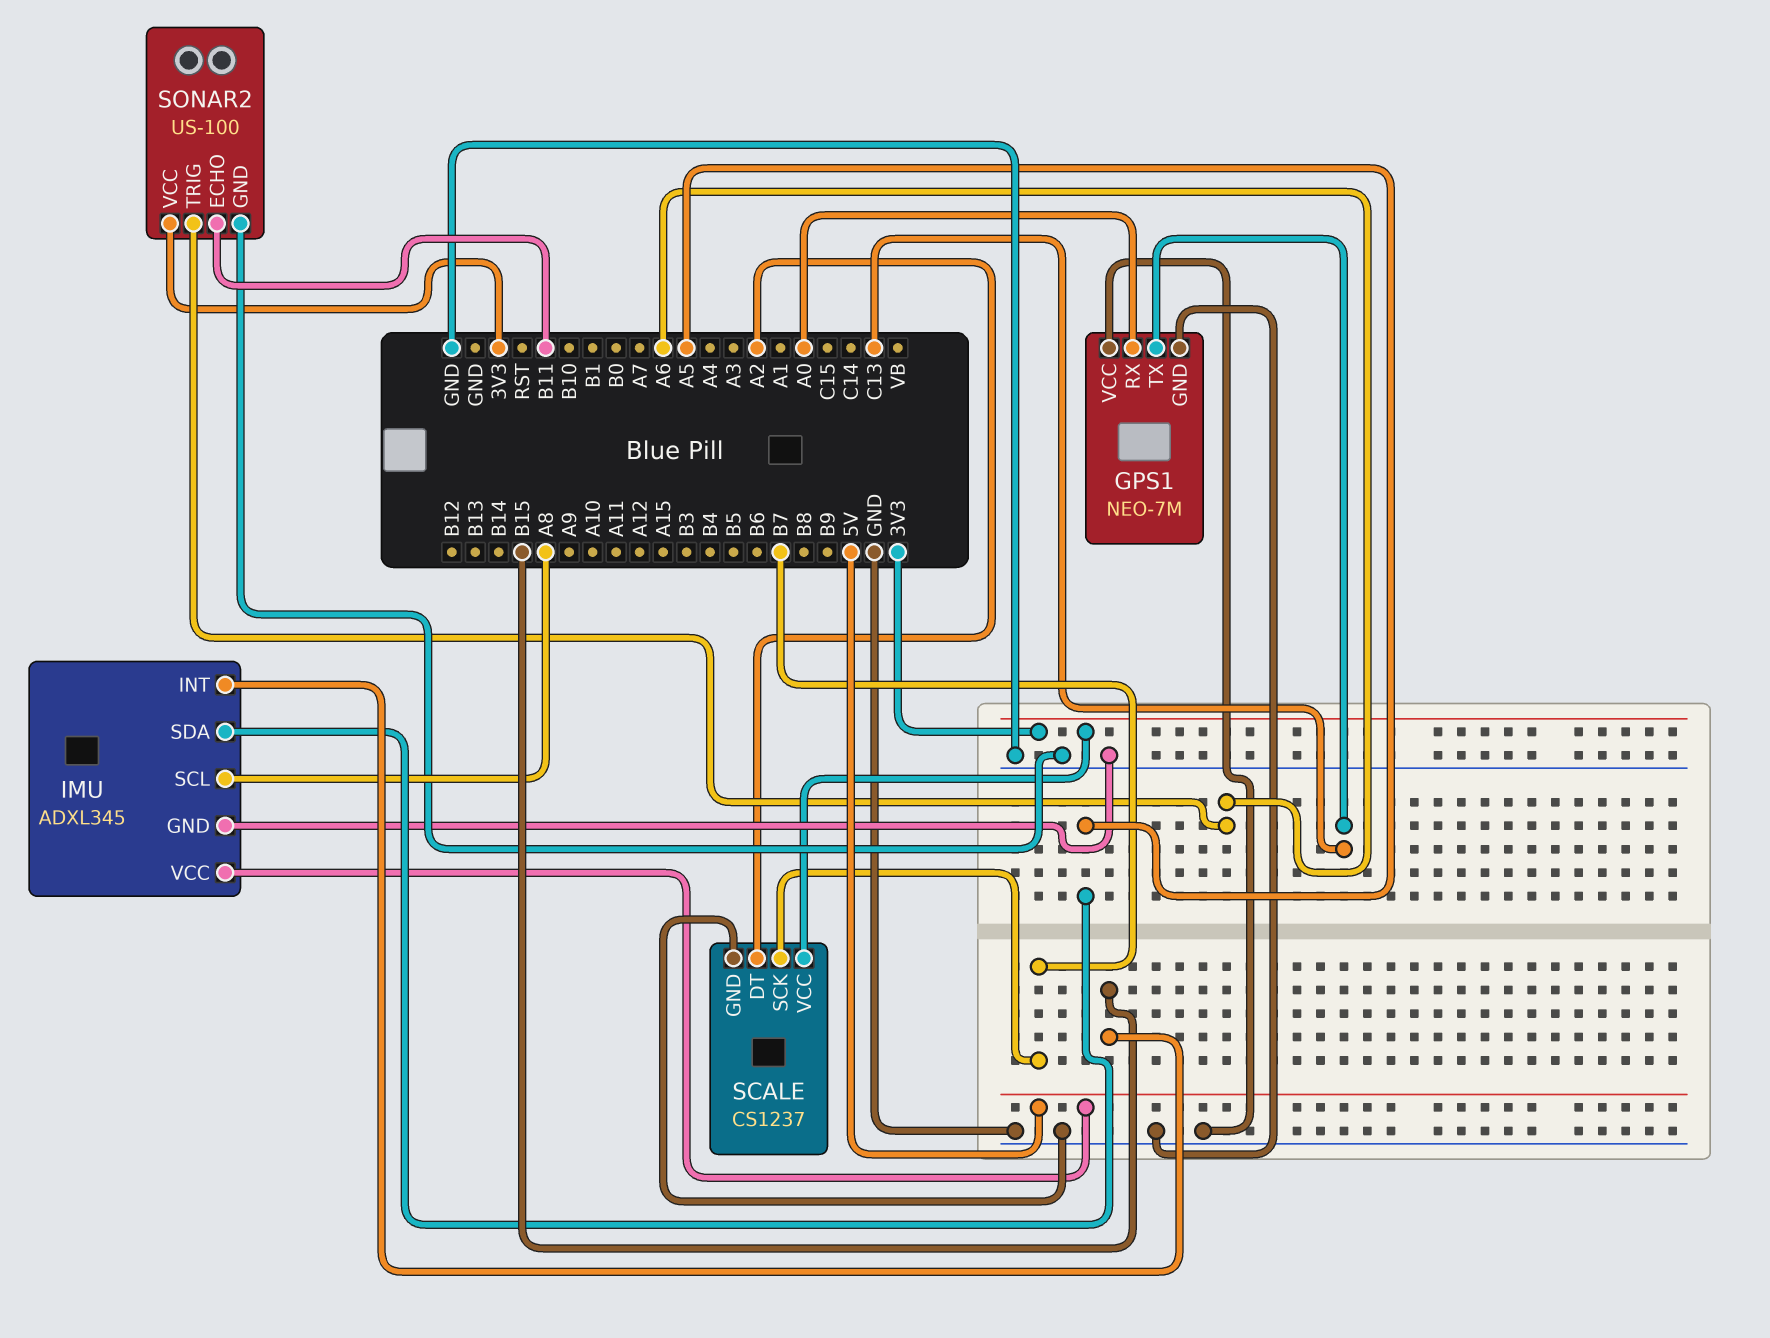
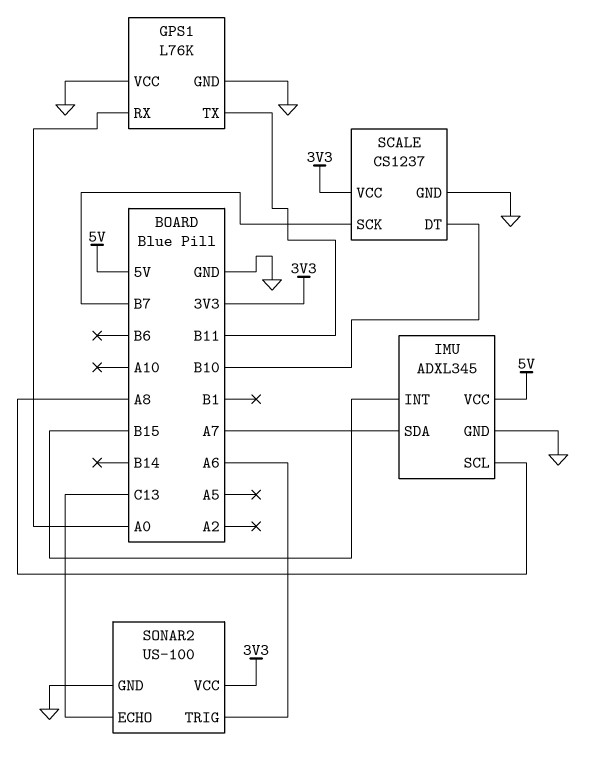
GPS1: NEO-7M -> L76K
GPS1 pin TX: C13 -> B11
IMU pin SDA: A5 -> A7
SCALE pin DT: A2 -> B10
SONAR2 pin ECHO: B11 -> C13

